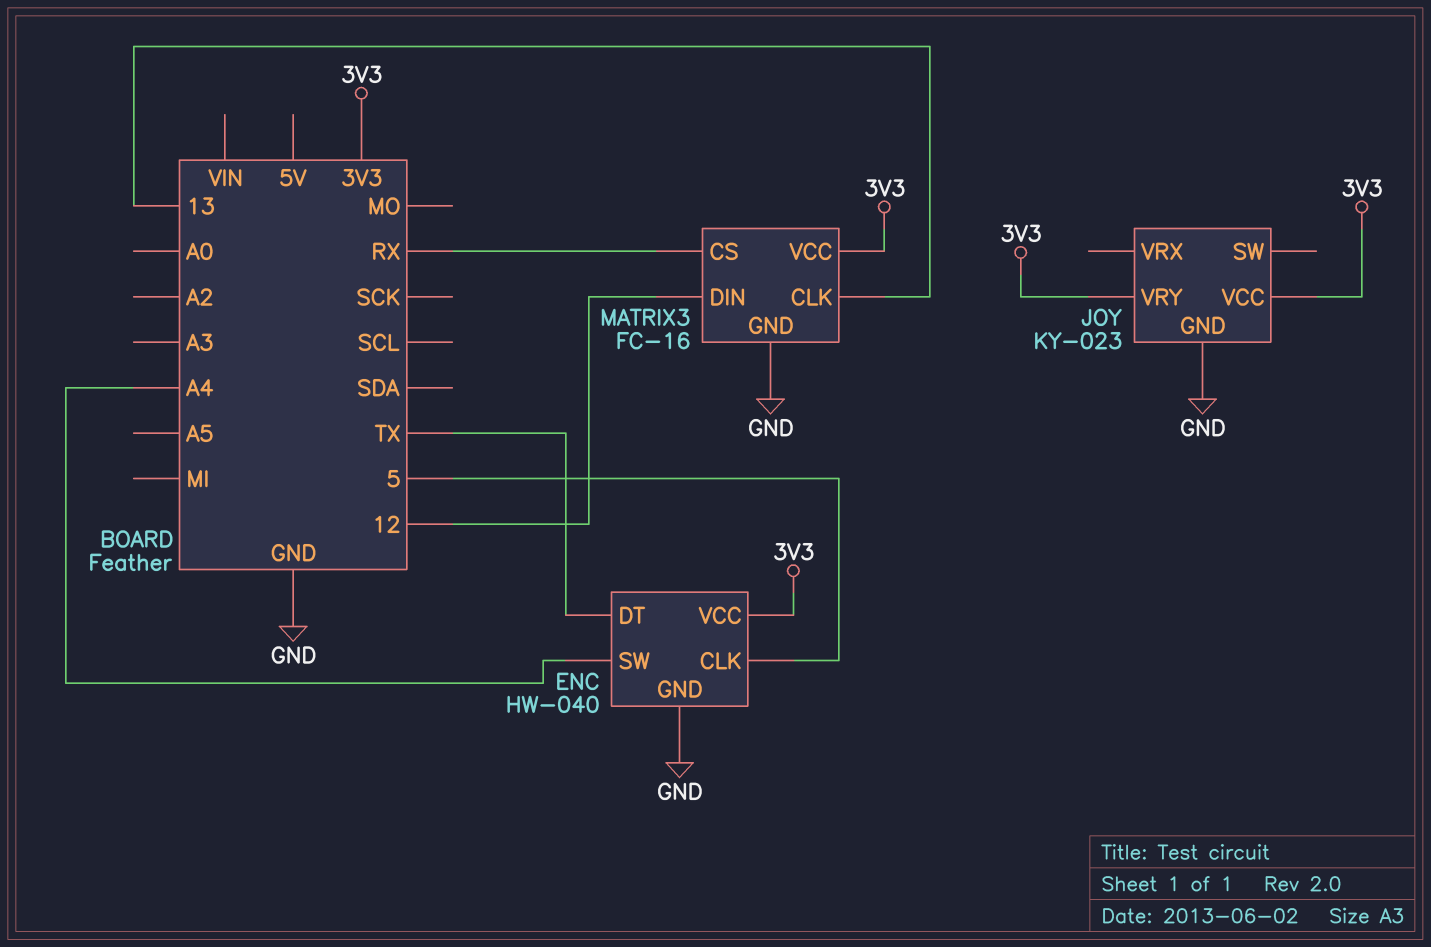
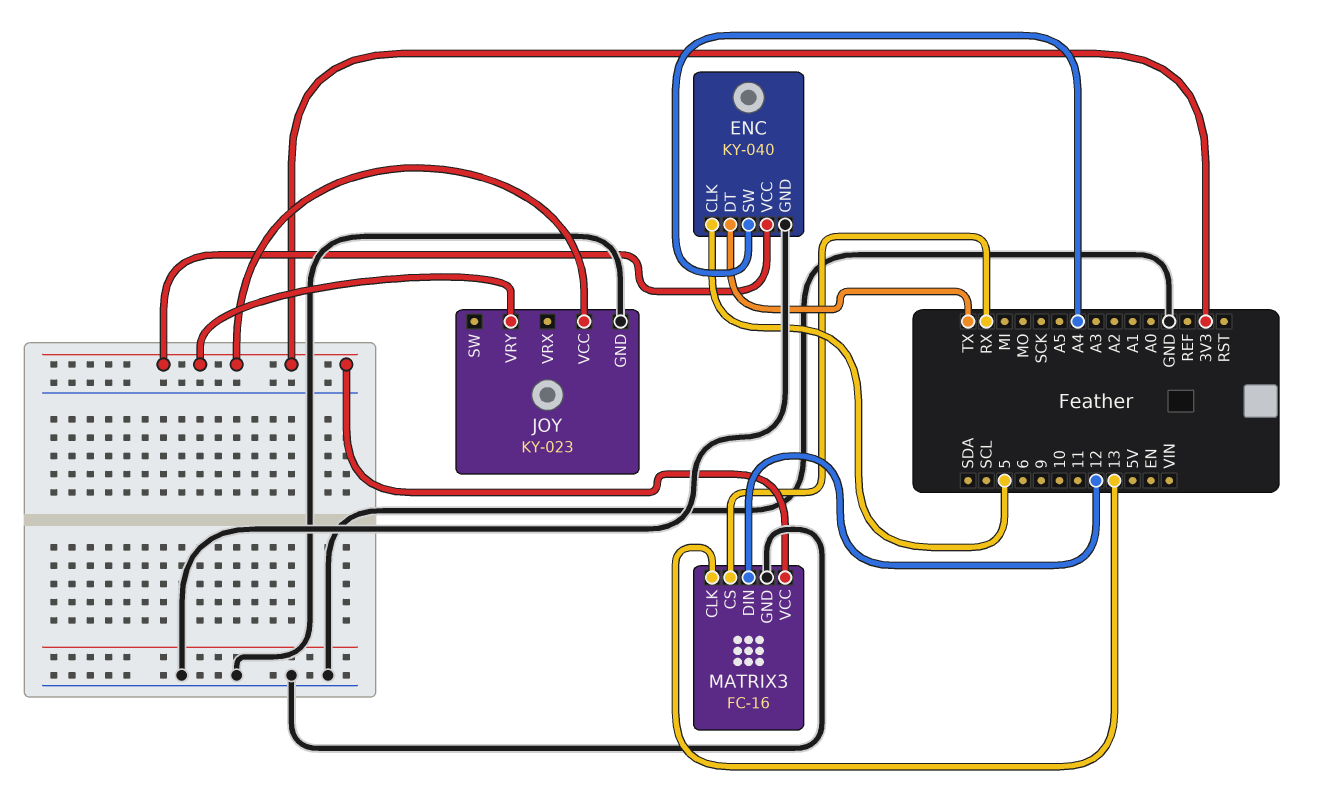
ENC: HW-040 -> KY-040

